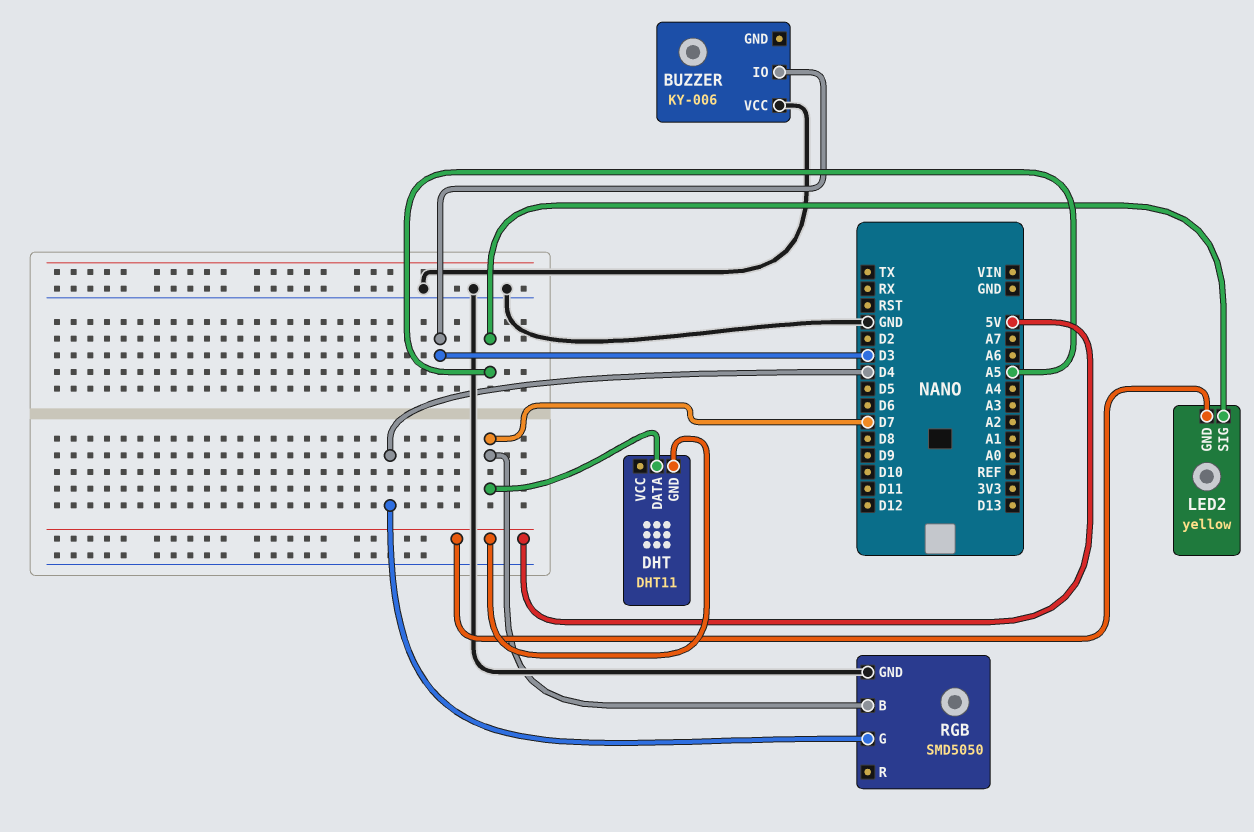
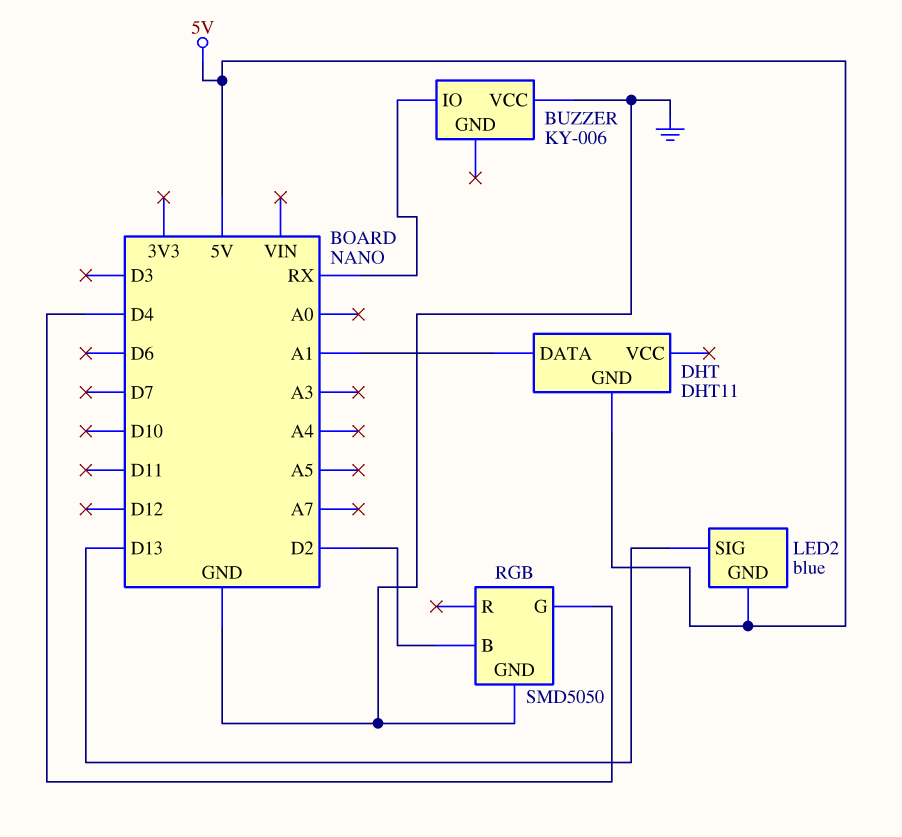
BUZZER pin IO: D3 -> RX
DHT pin DATA: D7 -> A1
LED2: yellow -> blue
LED2 pin SIG: A5 -> D13
RGB pin B: D7 -> D2

